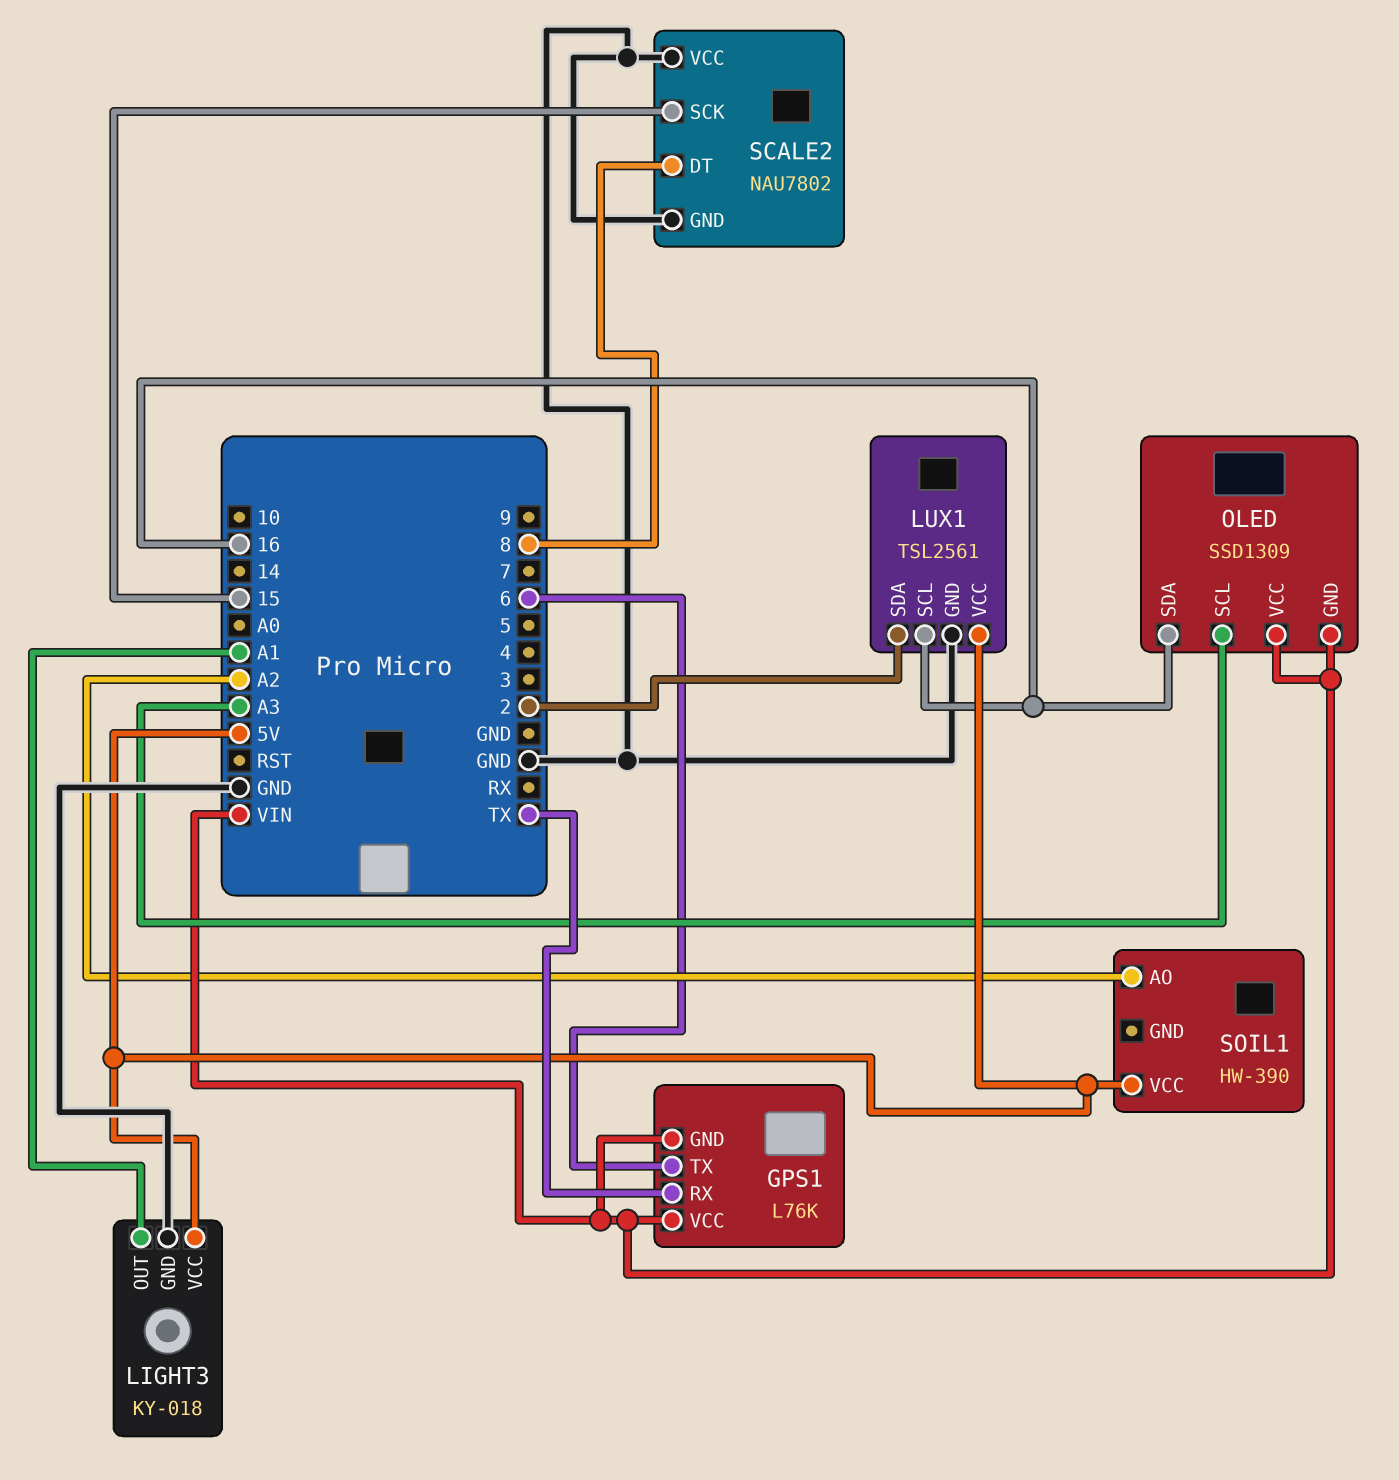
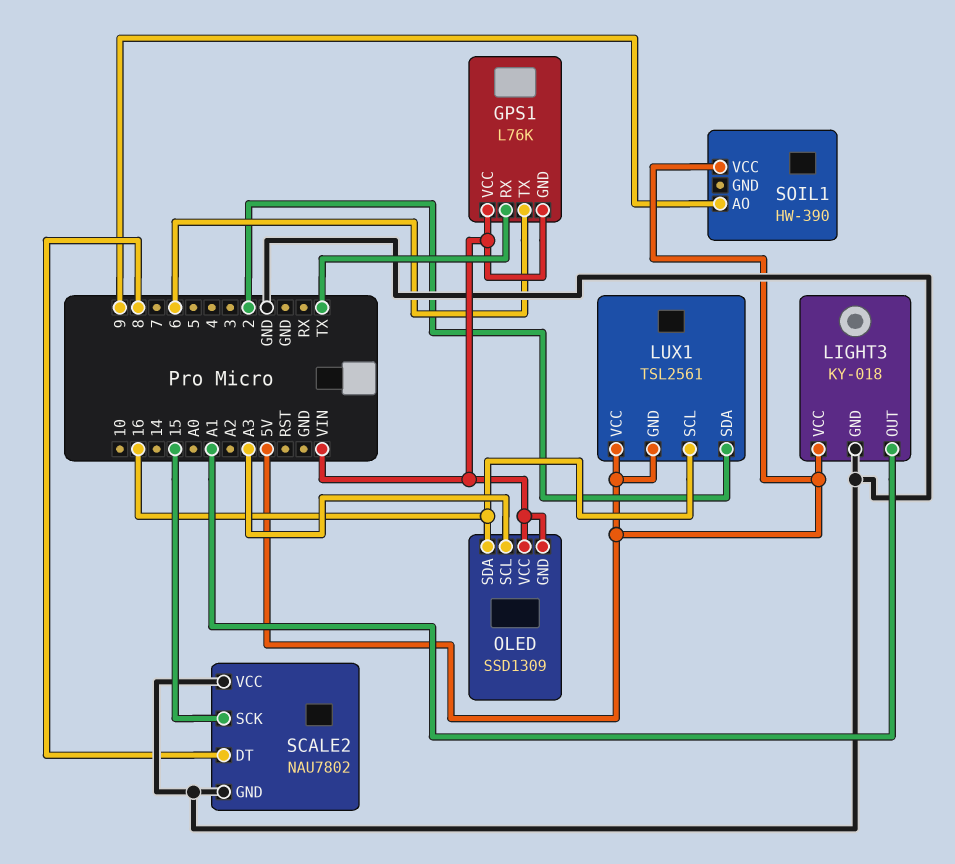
LUX1 pin GND: GND -> 5V
SOIL1 pin AO: A2 -> 9

